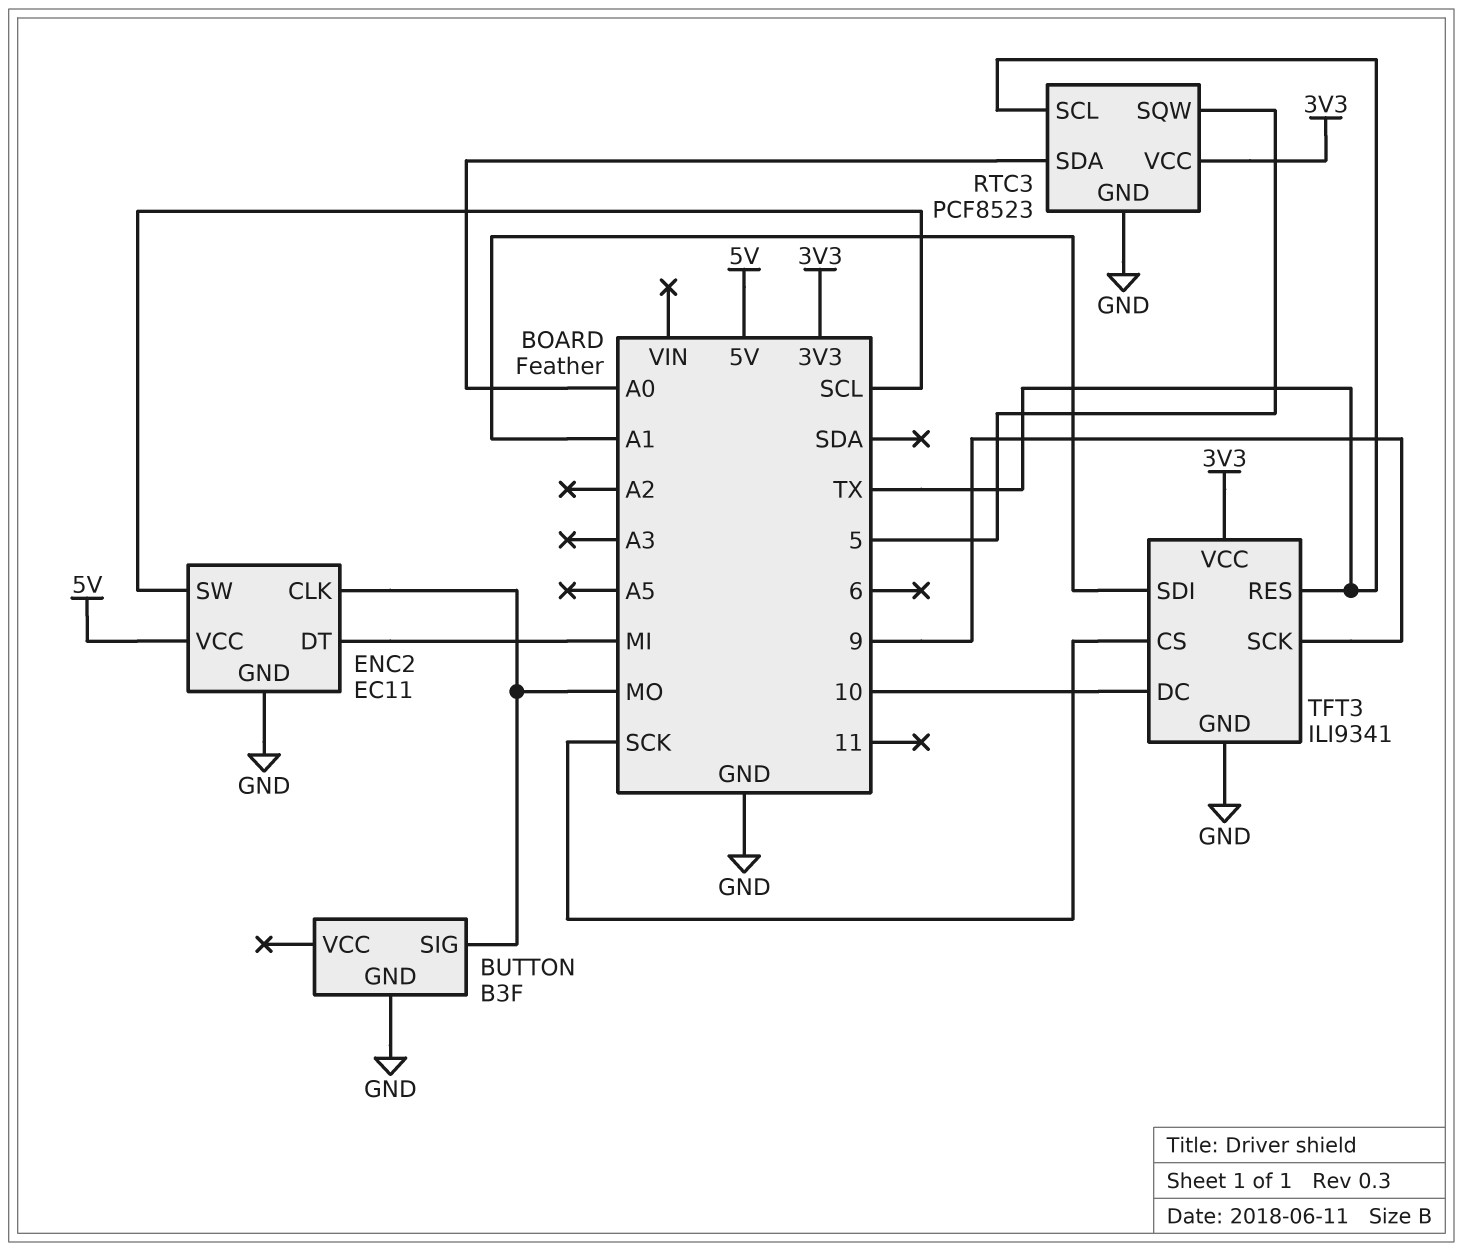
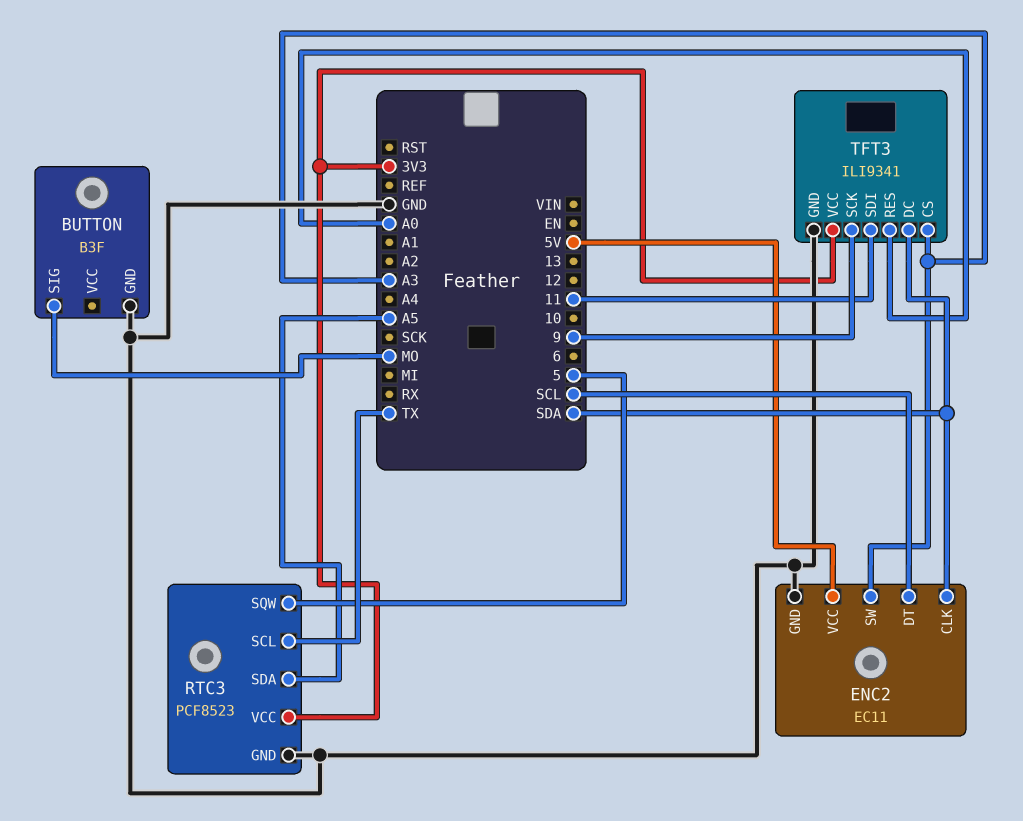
ENC2 pin CLK: MO -> SDA
ENC2 pin DT: MI -> SCL
ENC2 pin SW: SCL -> A3
RTC3 pin SDA: A0 -> A5
TFT3 pin CS: SCK -> A3
TFT3 pin DC: 10 -> SDA
TFT3 pin RES: TX -> A0
TFT3 pin SDI: A1 -> 11

